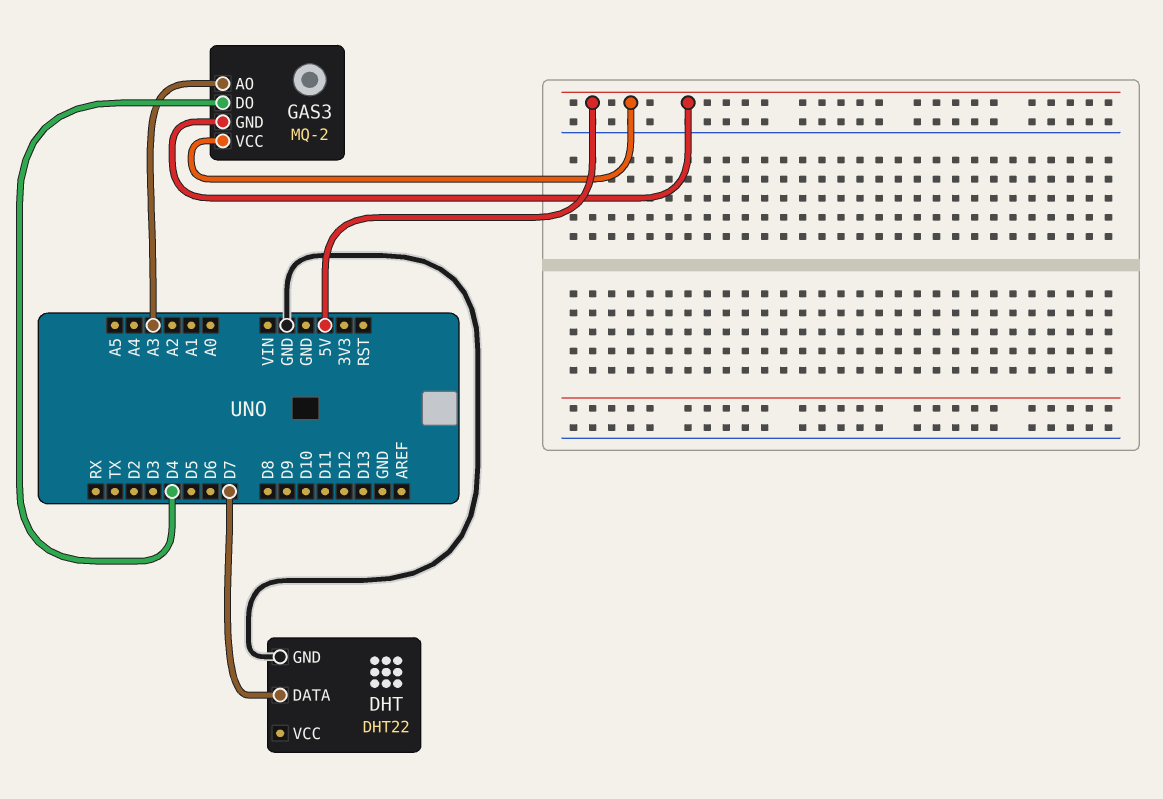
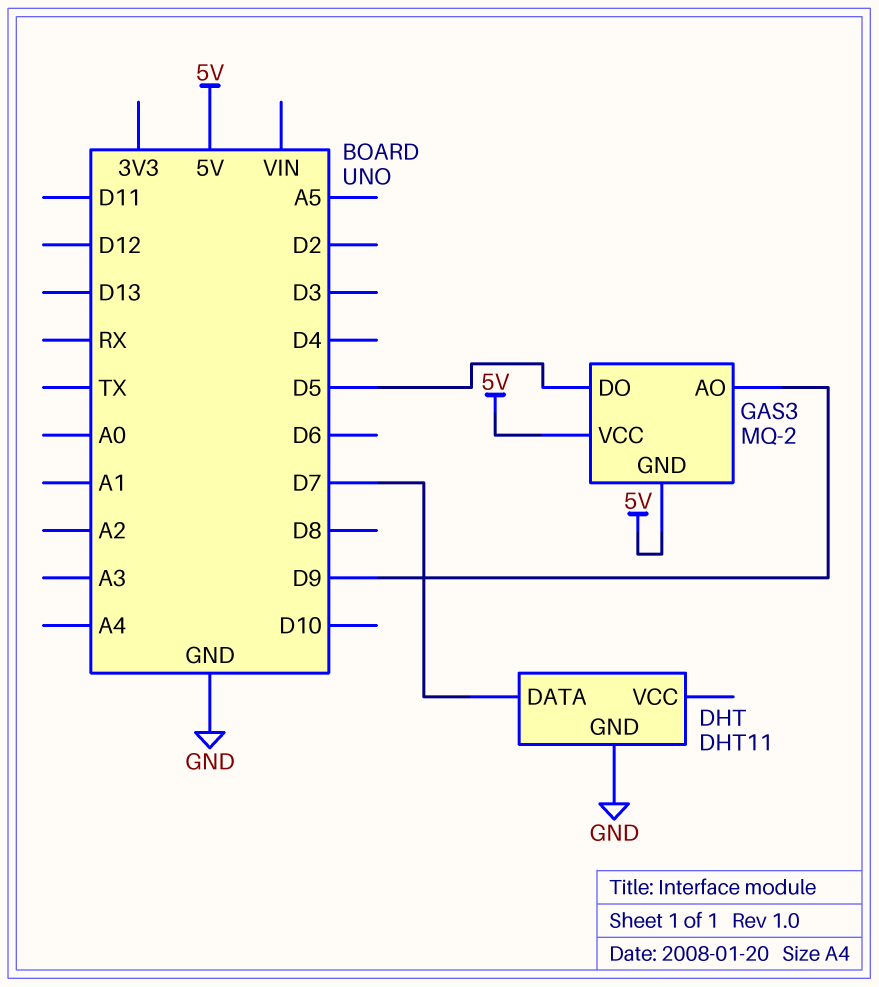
DHT: DHT22 -> DHT11
GAS3 pin AO: A3 -> D9
GAS3 pin DO: D4 -> D5

